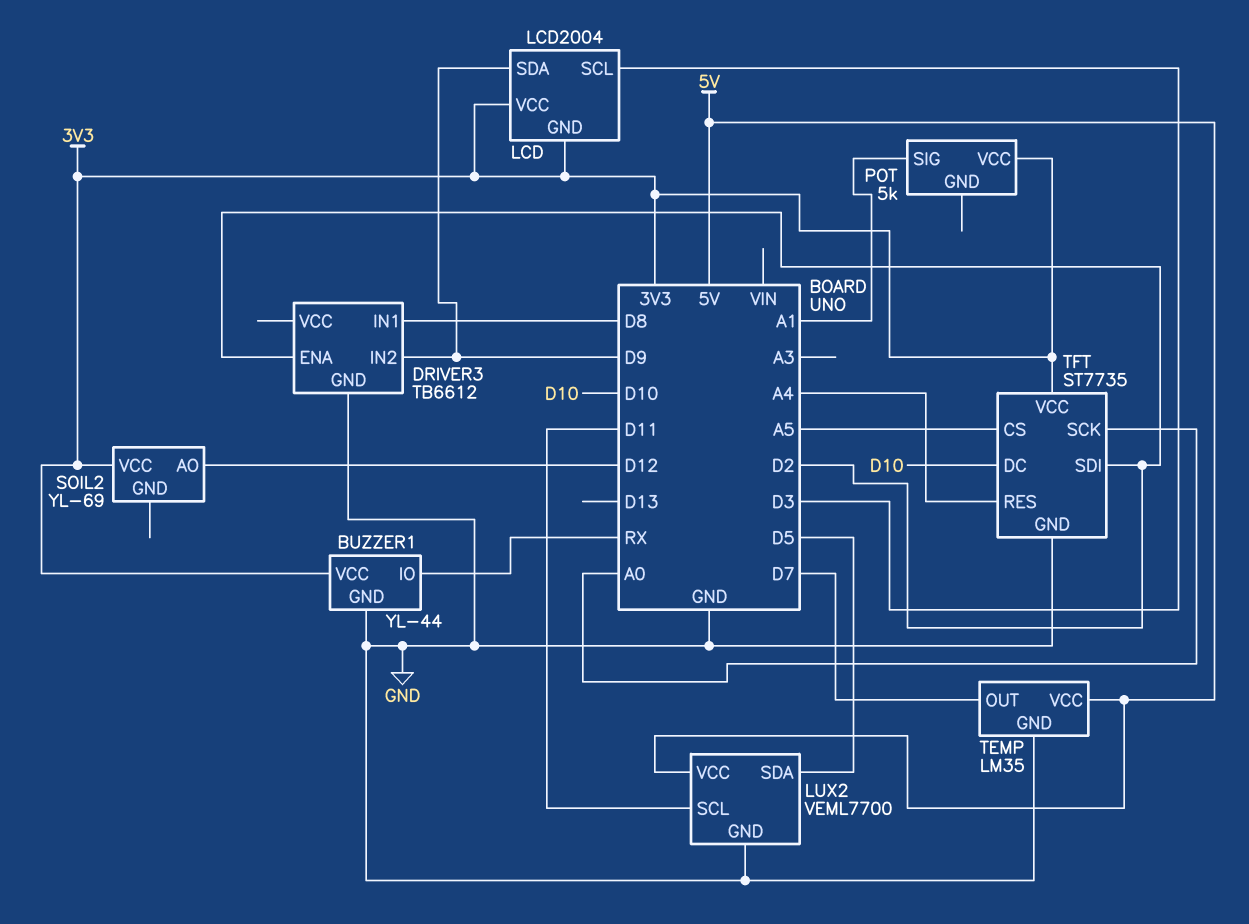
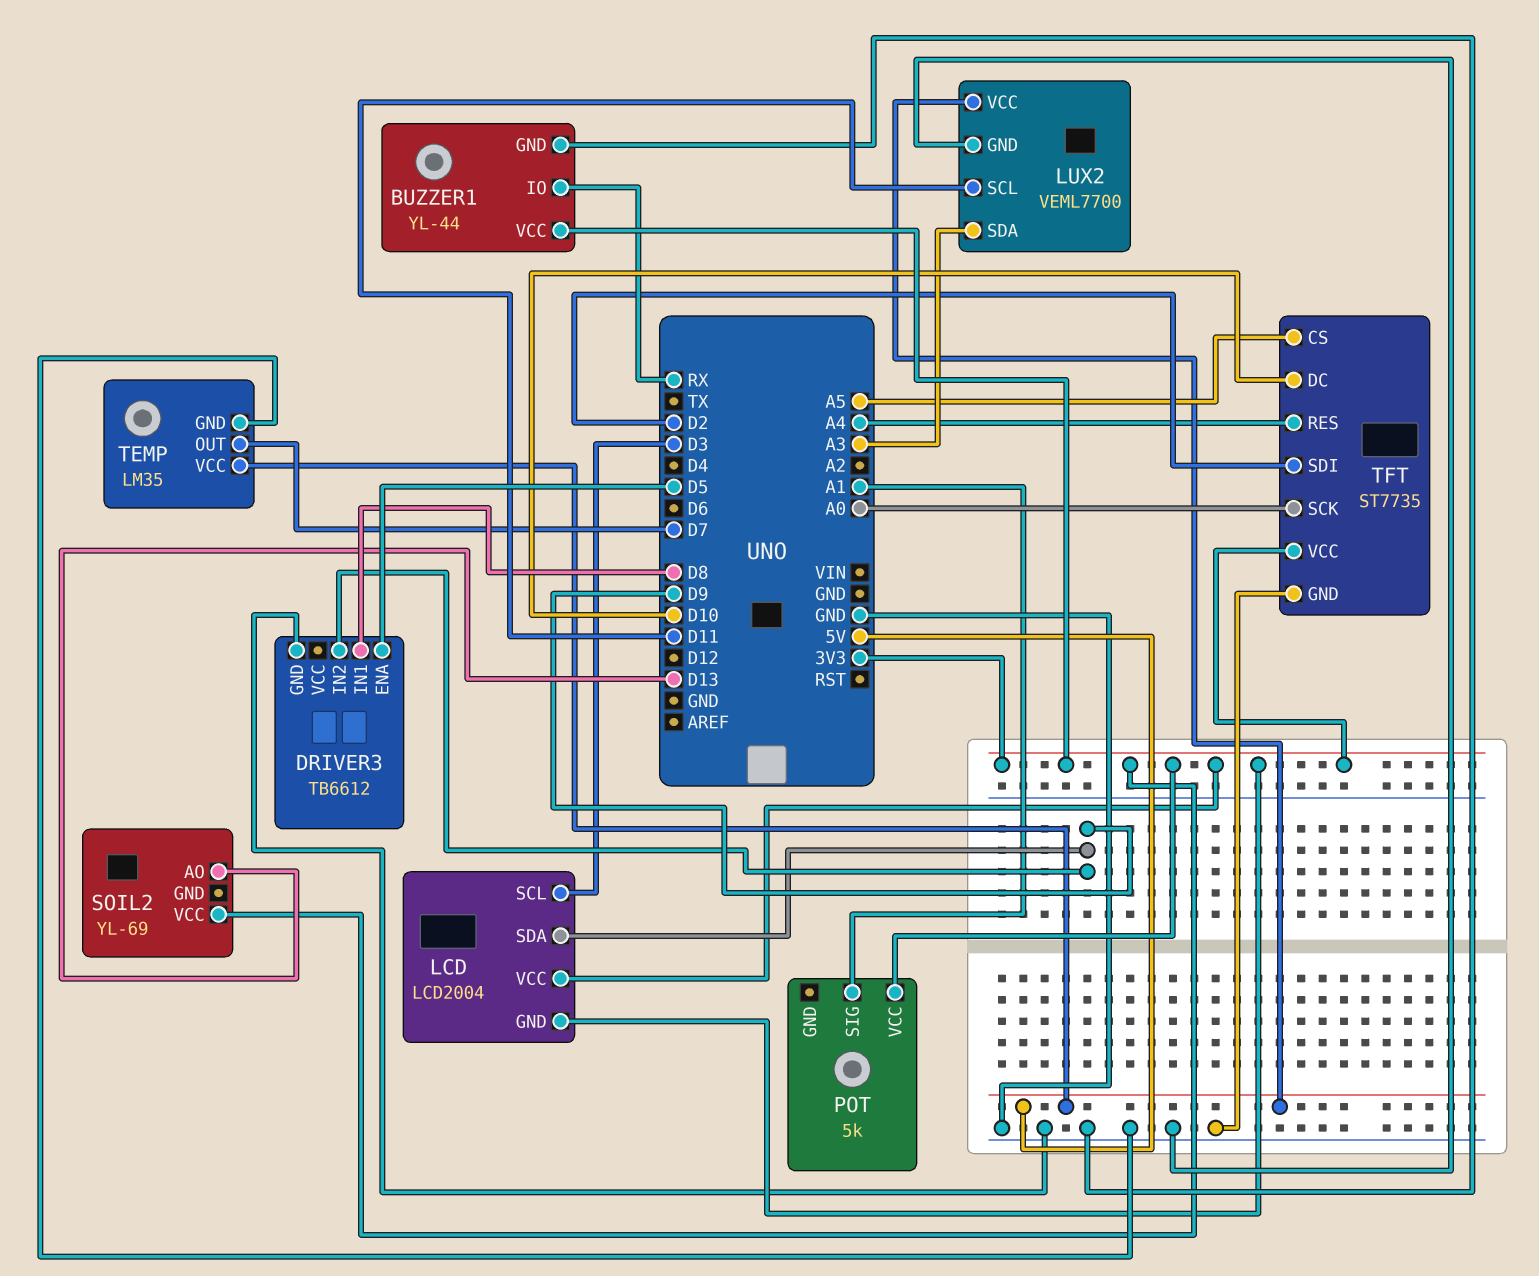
DRIVER3 pin ENA: D2 -> D5
LUX2 pin SDA: D5 -> A3
SOIL2 pin AO: D12 -> D13

